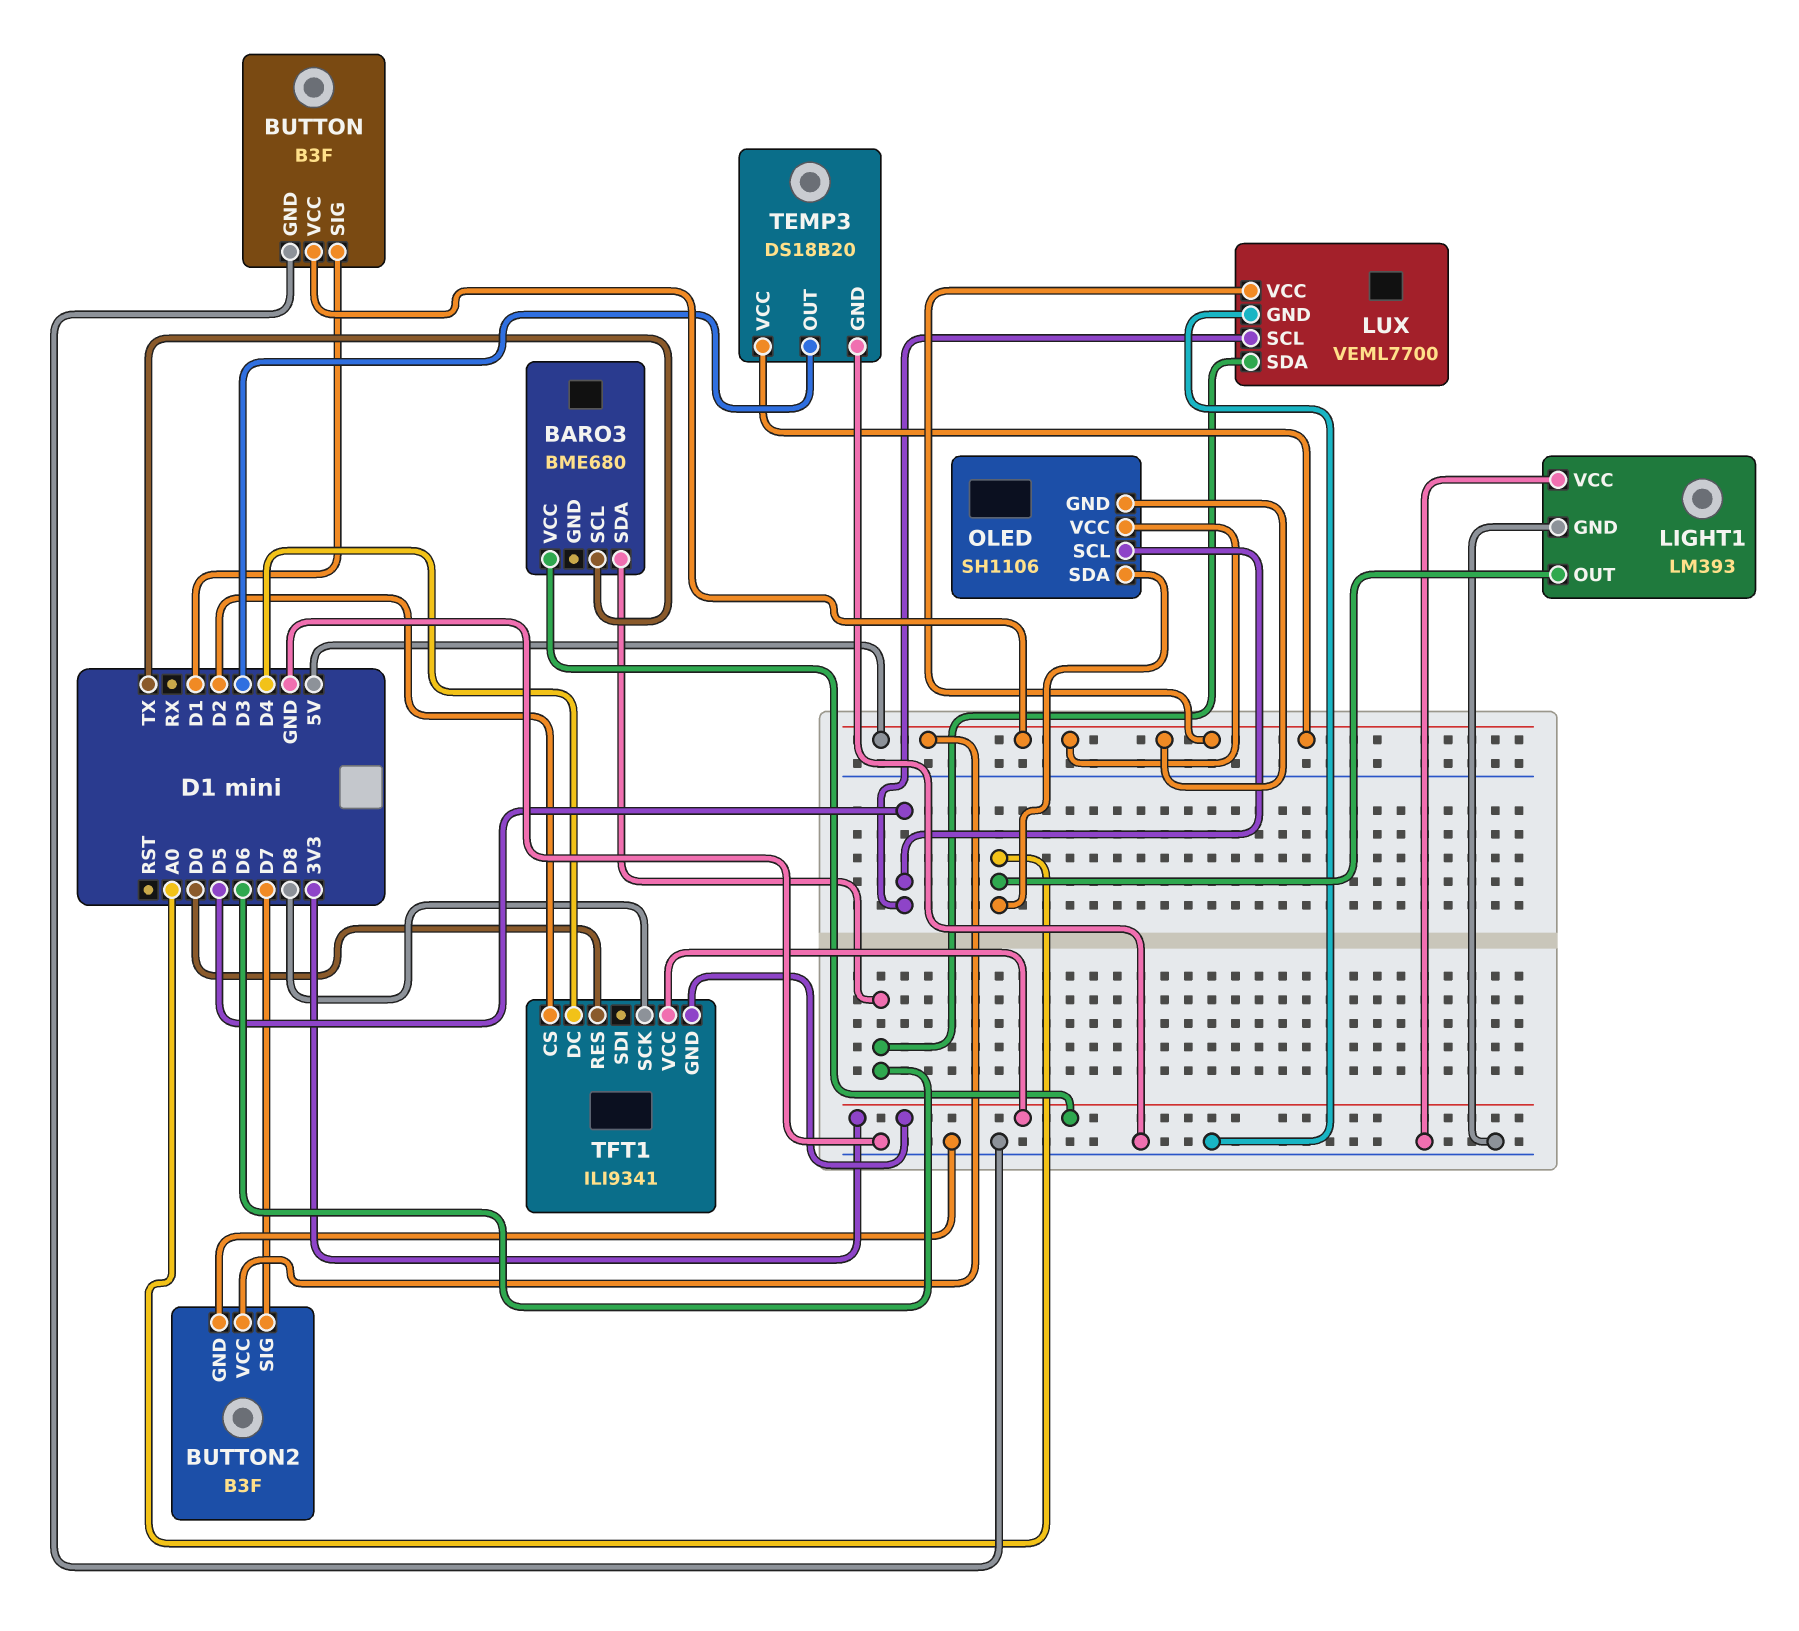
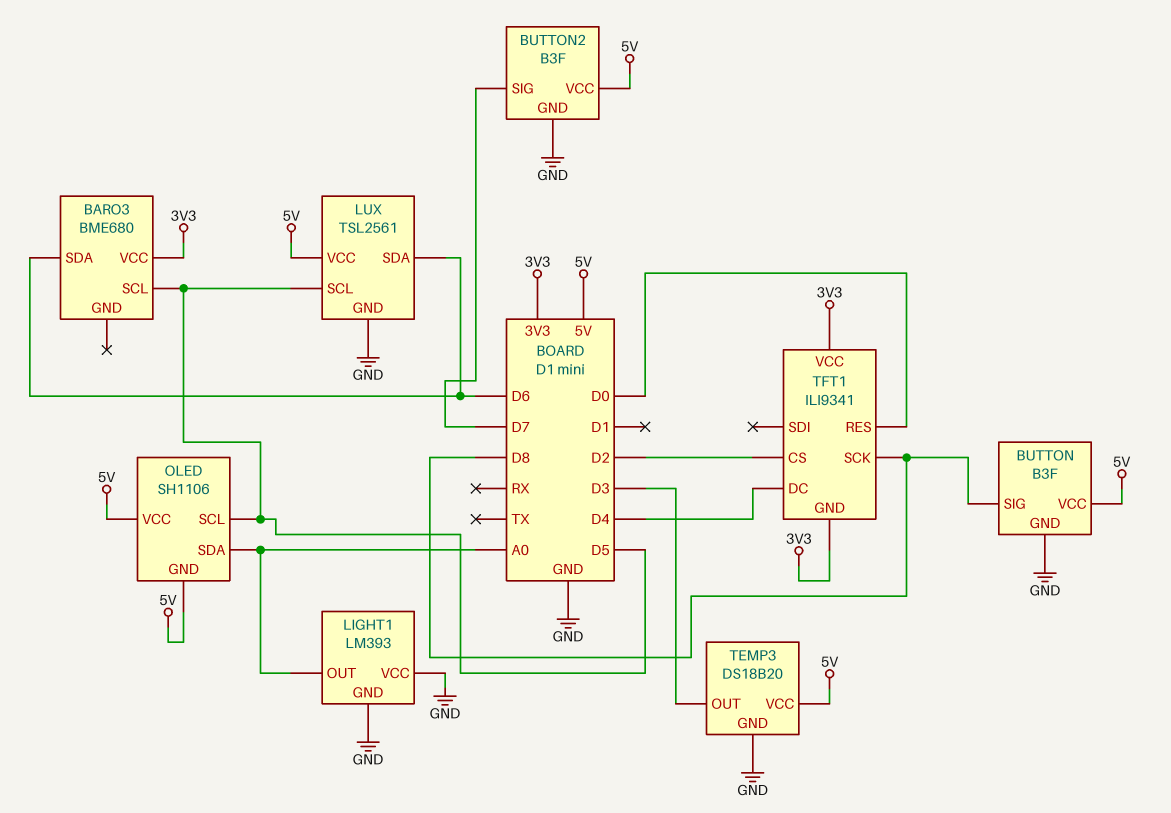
BARO3 pin SCL: TX -> D5
BUTTON pin SIG: D1 -> D8
LUX: VEML7700 -> TSL2561

